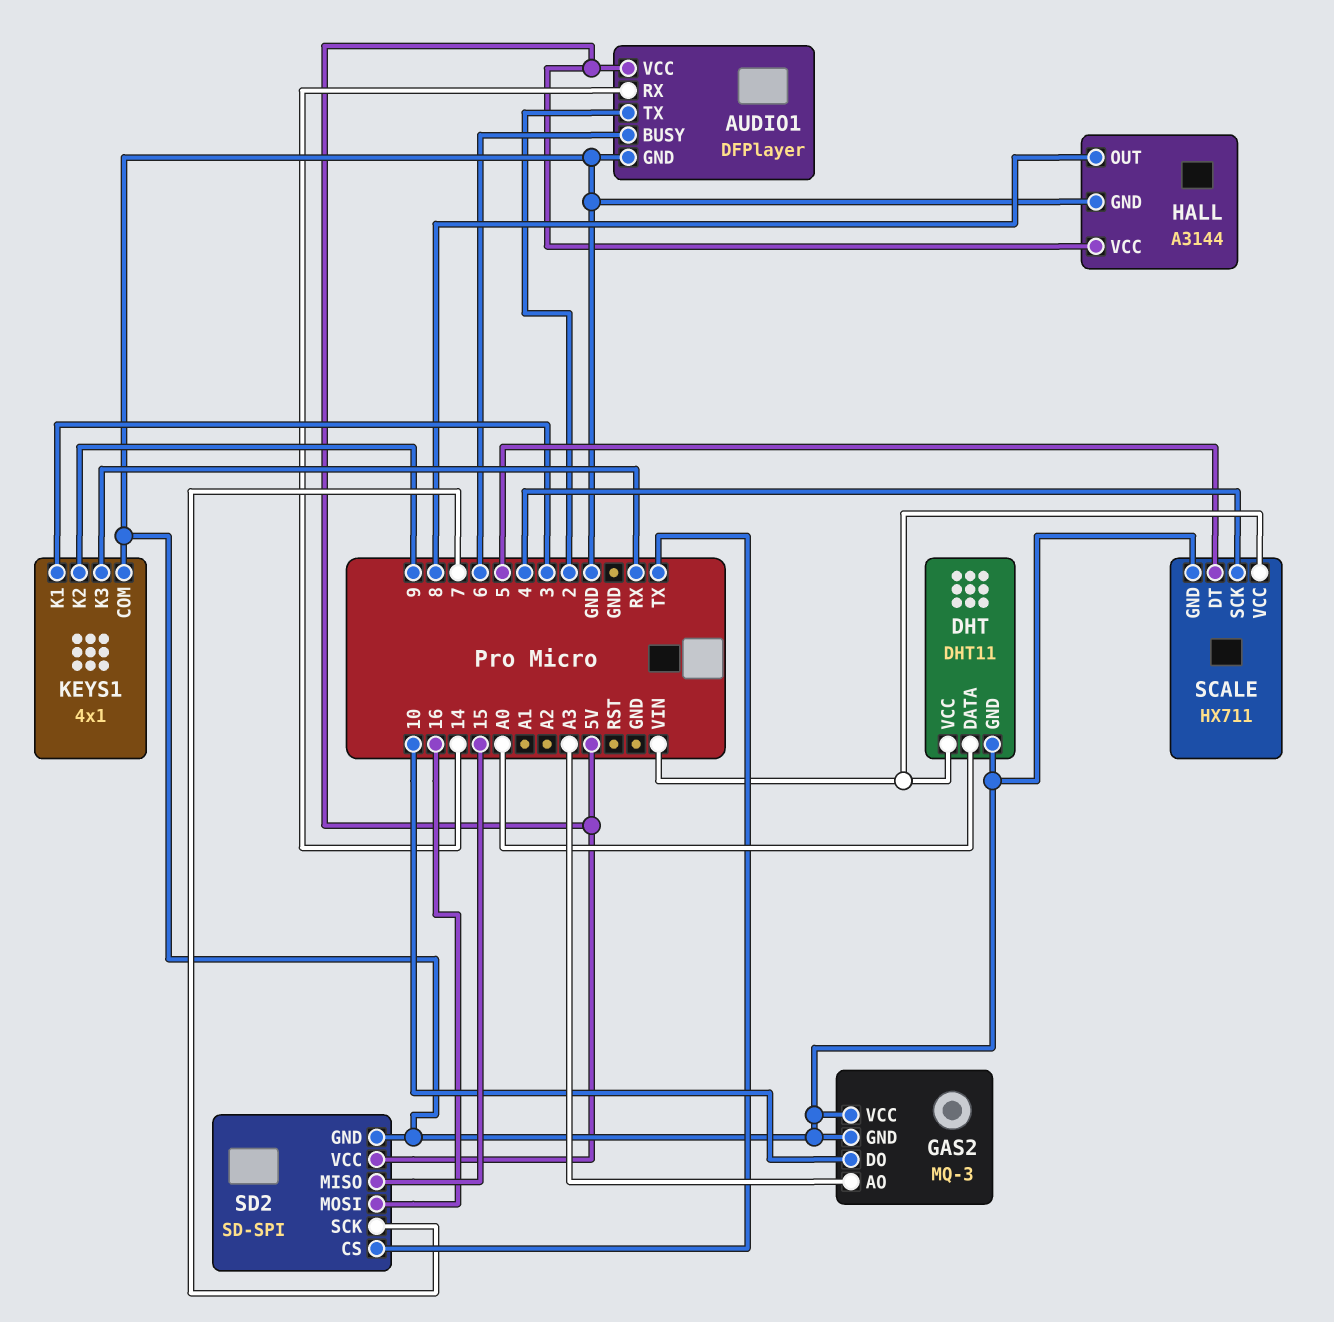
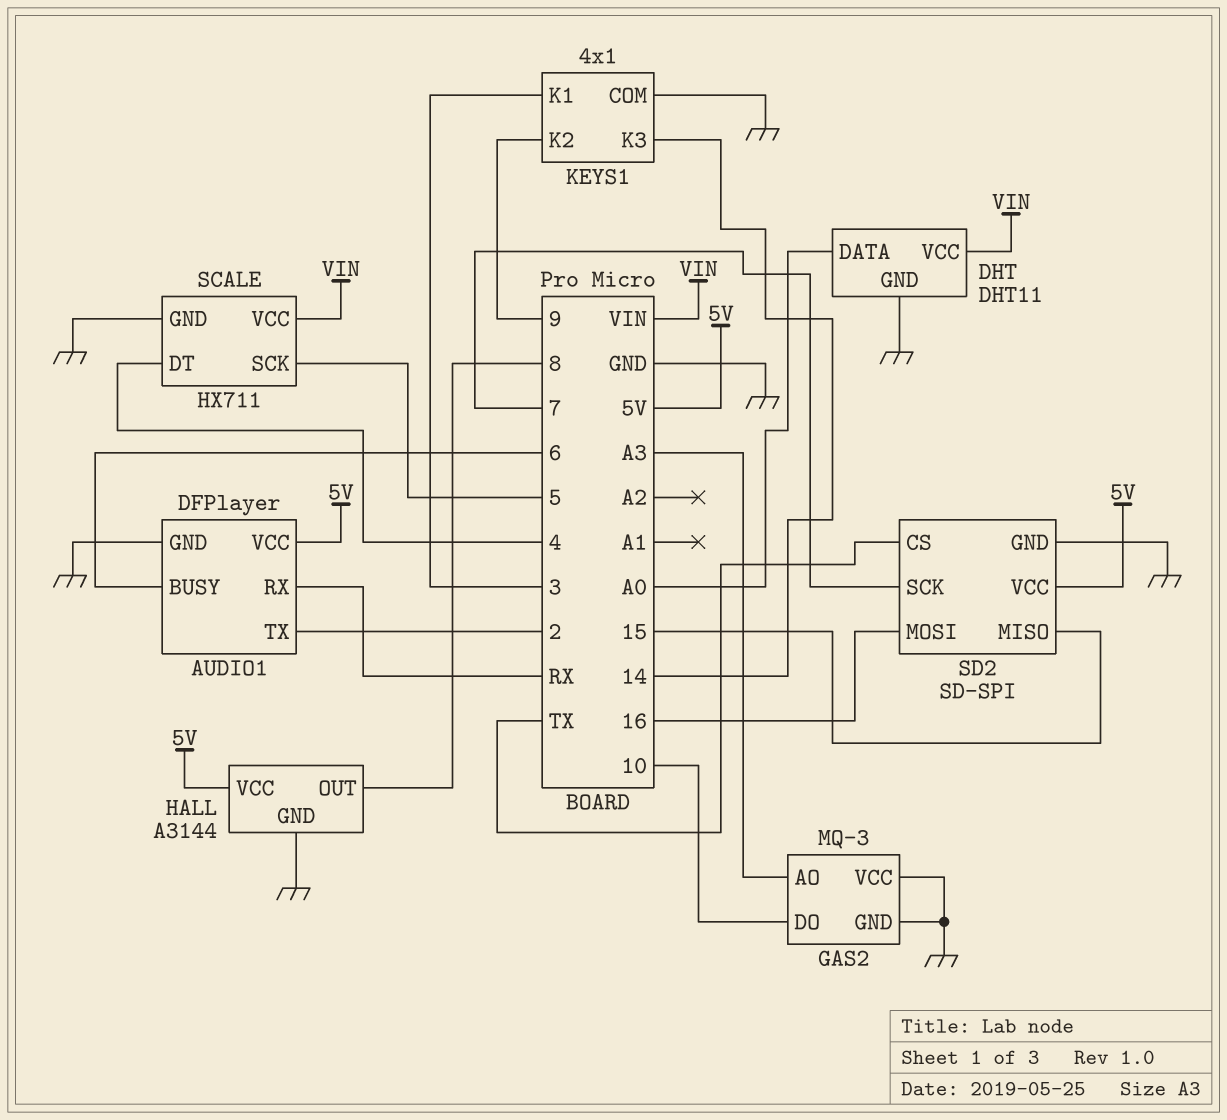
AUDIO1 pin RX: 14 -> RX
KEYS1 pin K3: RX -> 14
SCALE pin DT: 5 -> 4
SCALE pin SCK: 4 -> 5

